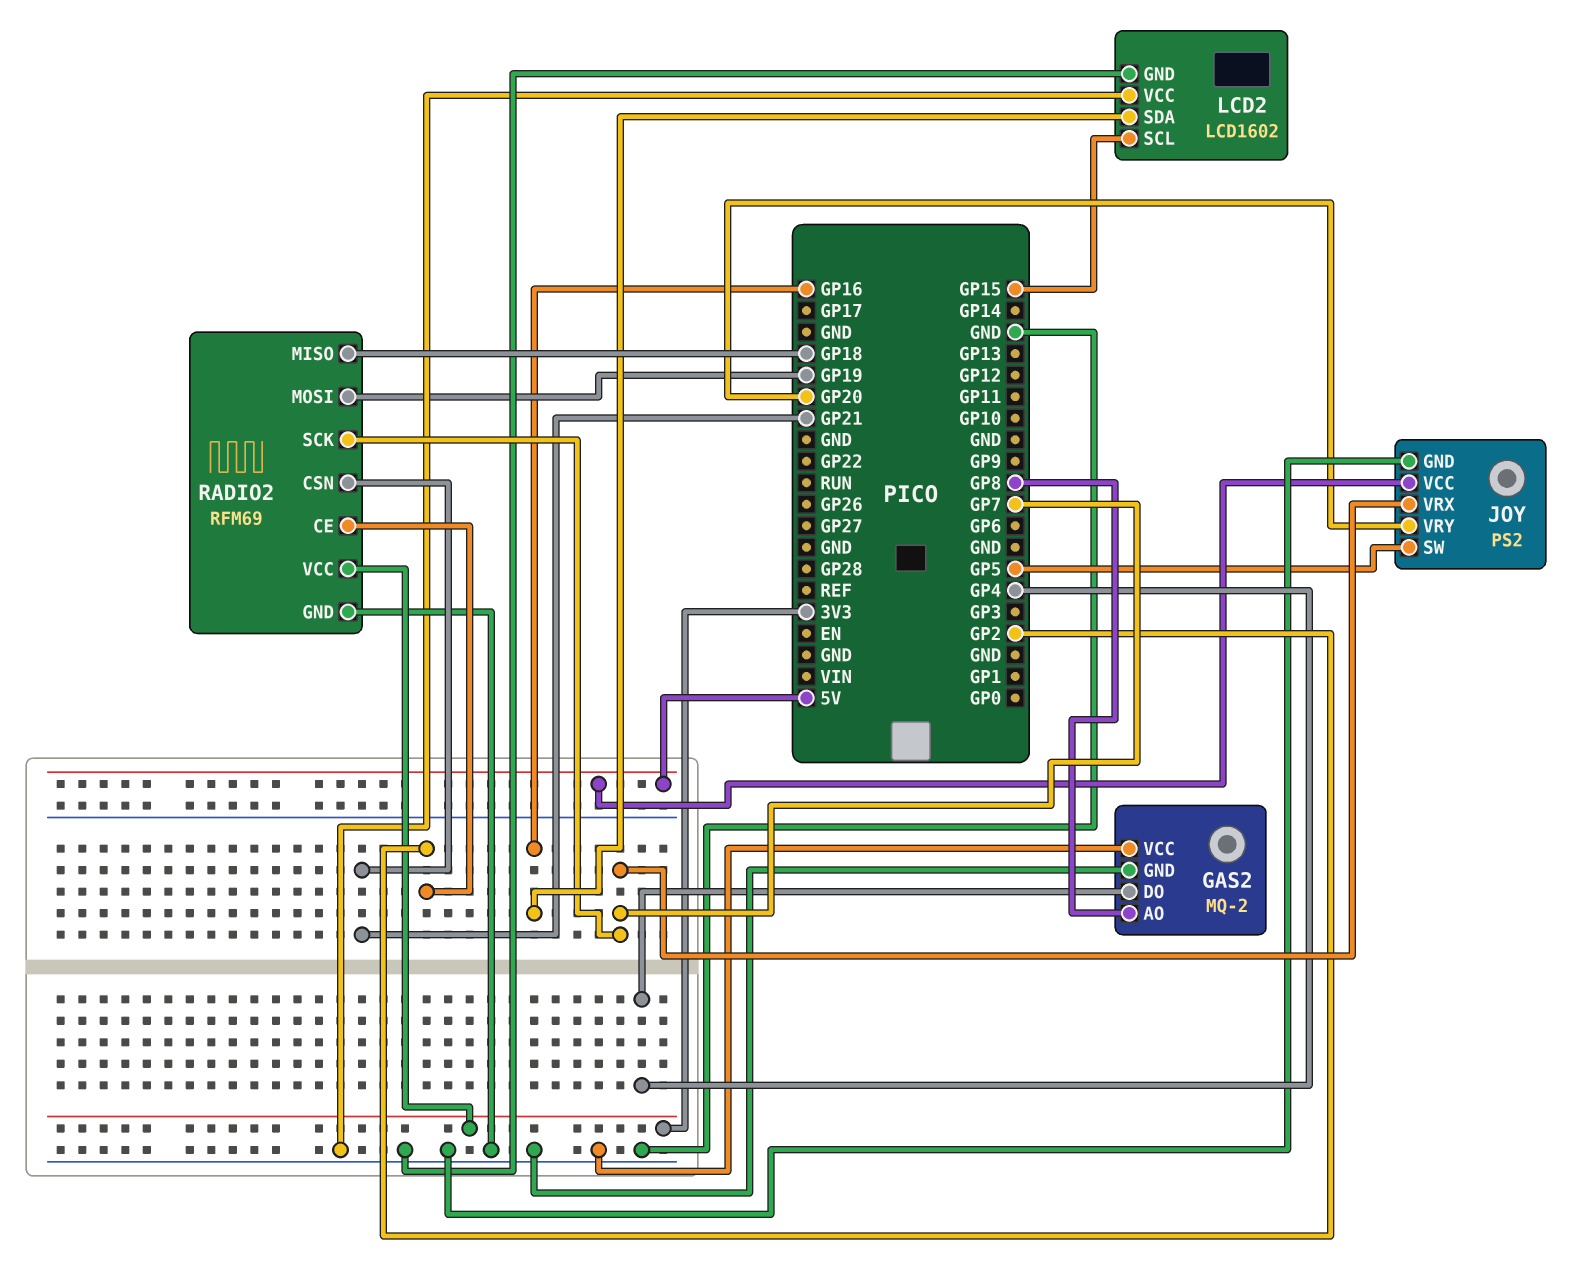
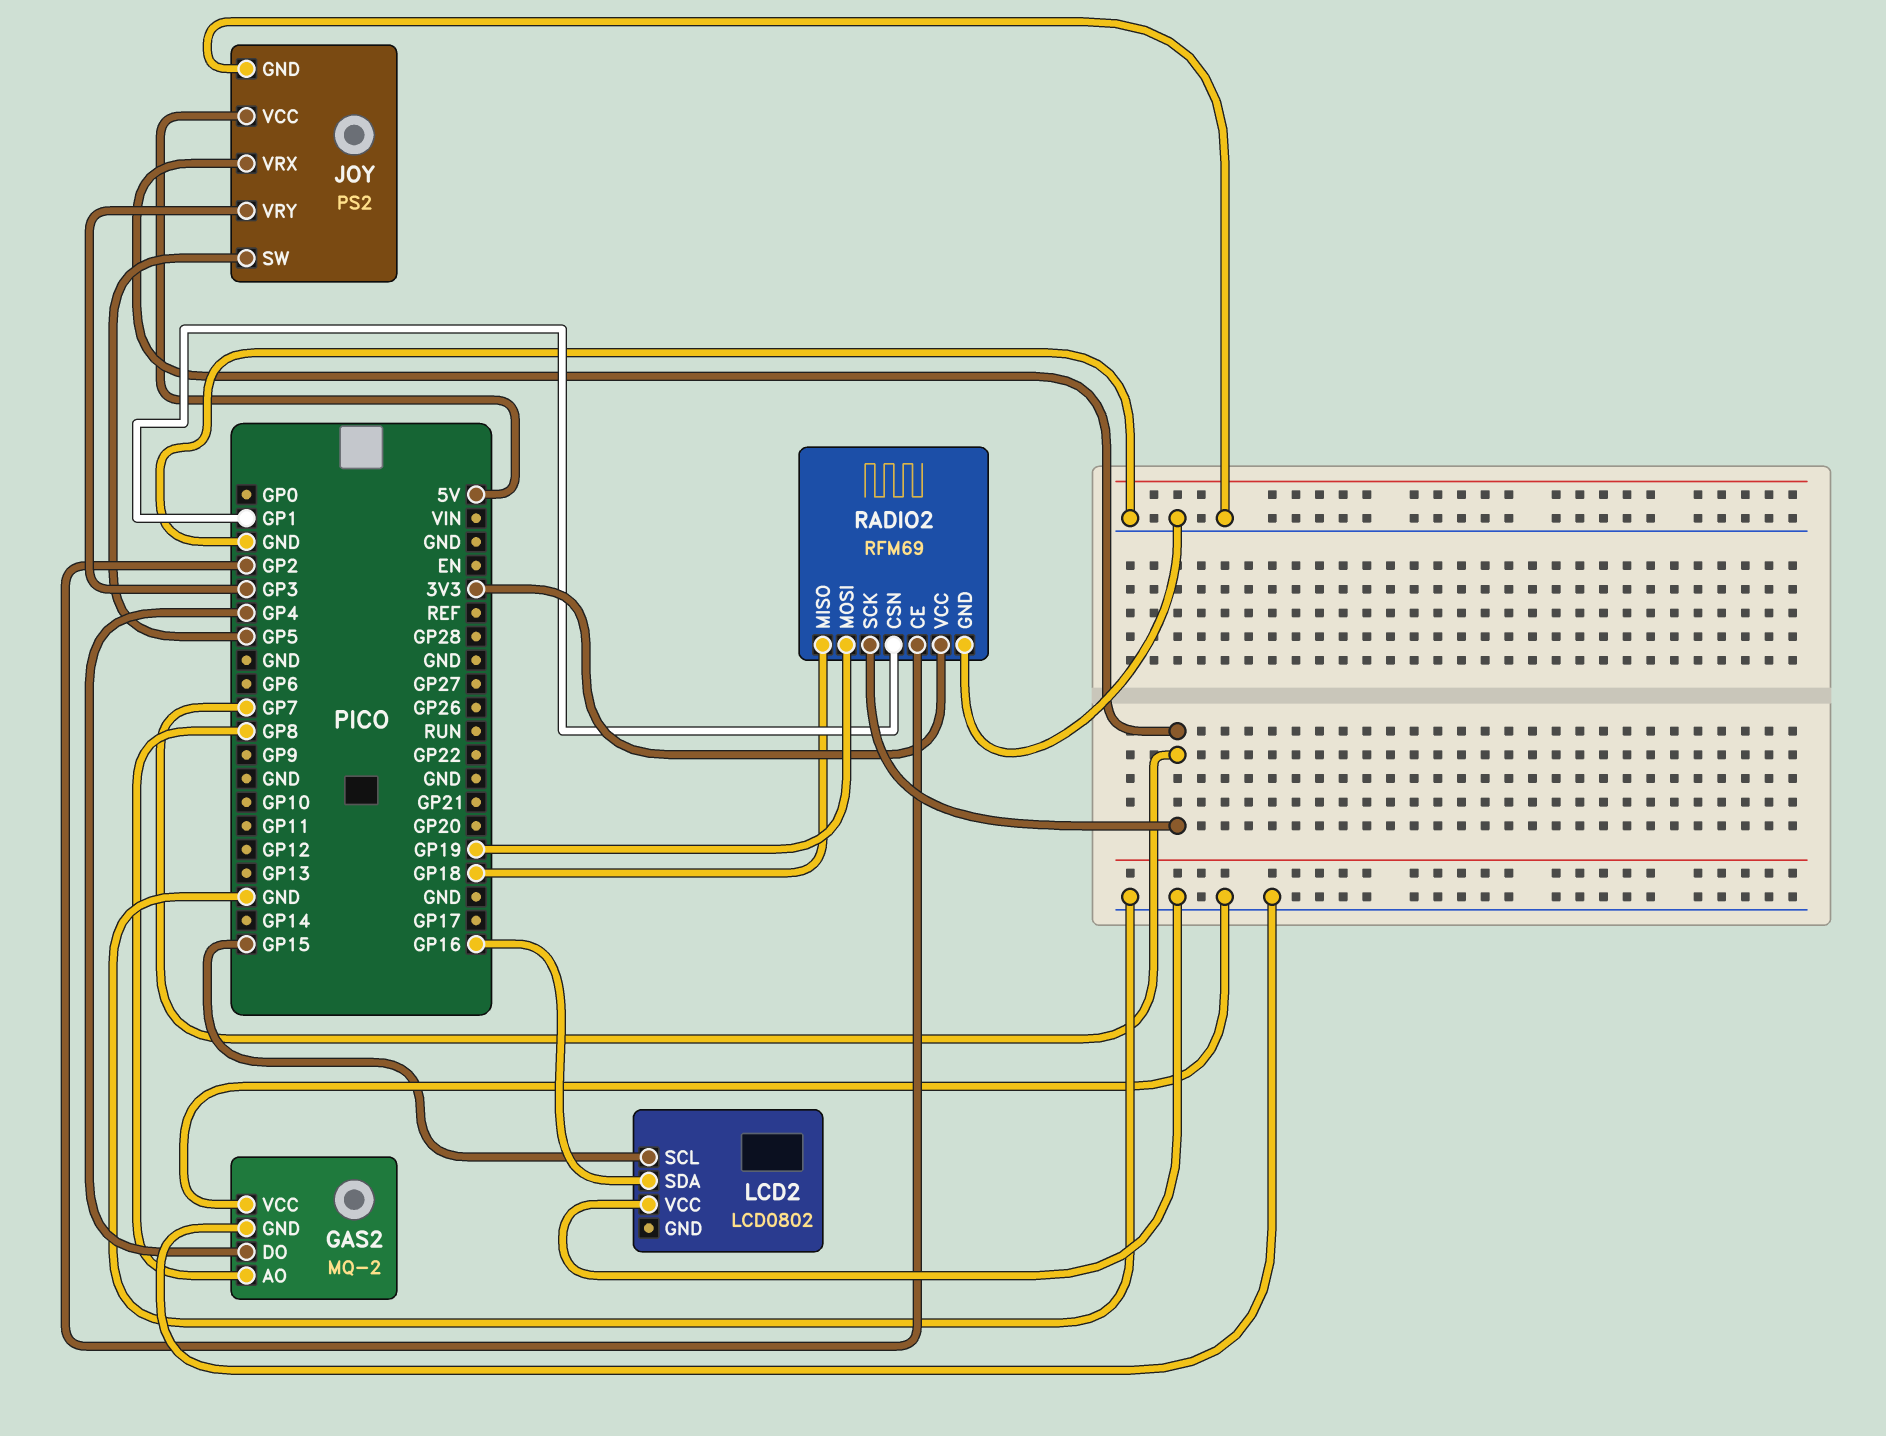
JOY pin VRY: GP20 -> GP3
LCD2: LCD1602 -> LCD0802
LCD2 pin GND: GND -> none
RADIO2 pin CSN: GP21 -> GP1

